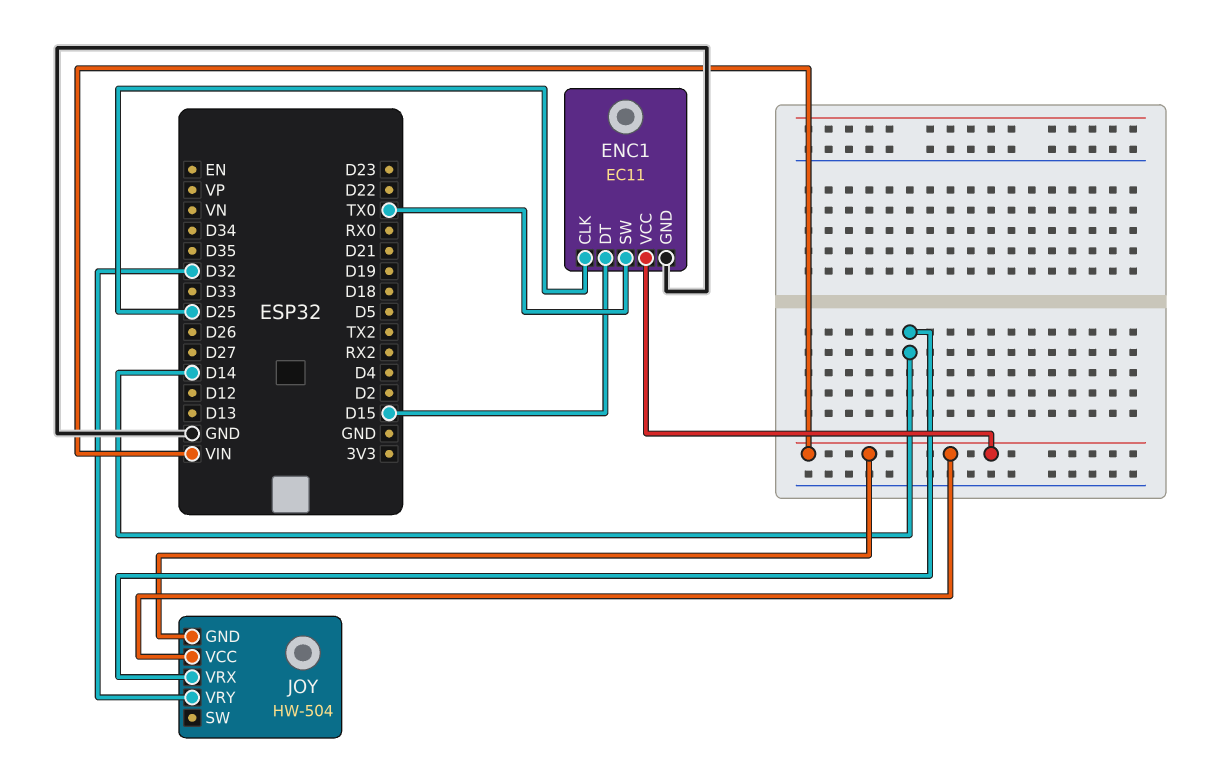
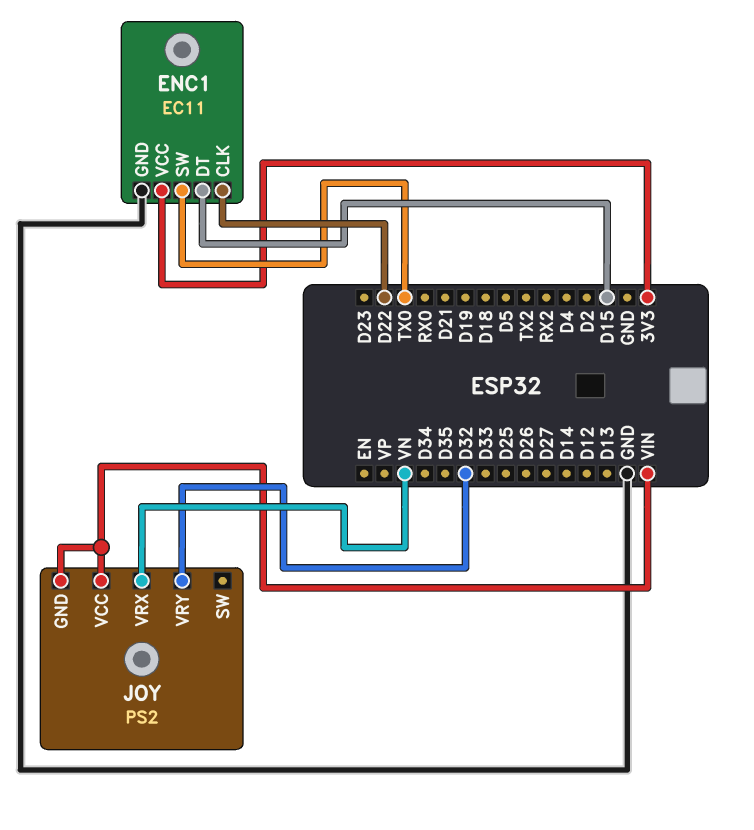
ENC1 pin CLK: D25 -> D22
ENC1 pin VCC: VIN -> 3V3
JOY: HW-504 -> PS2
JOY pin VRX: D14 -> VN

